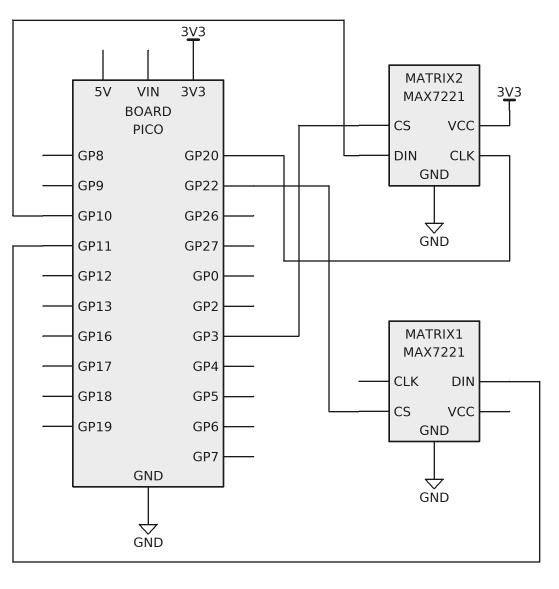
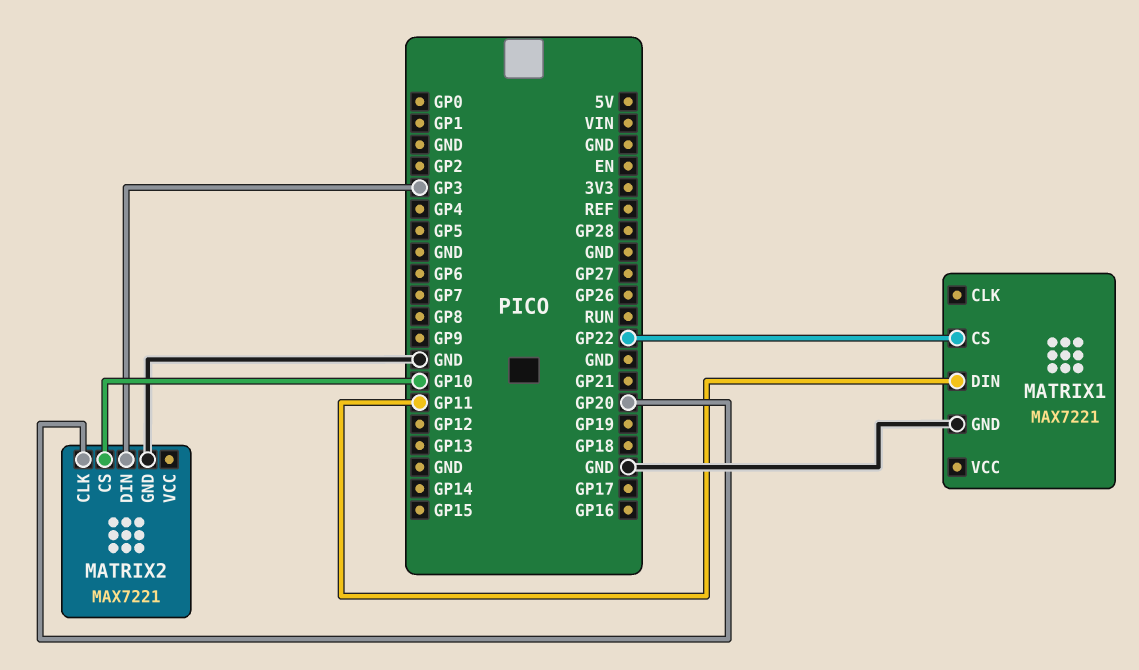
MATRIX2 pin CS: GP3 -> GP10
MATRIX2 pin DIN: GP10 -> GP3
MATRIX2 pin VCC: 3V3 -> none

